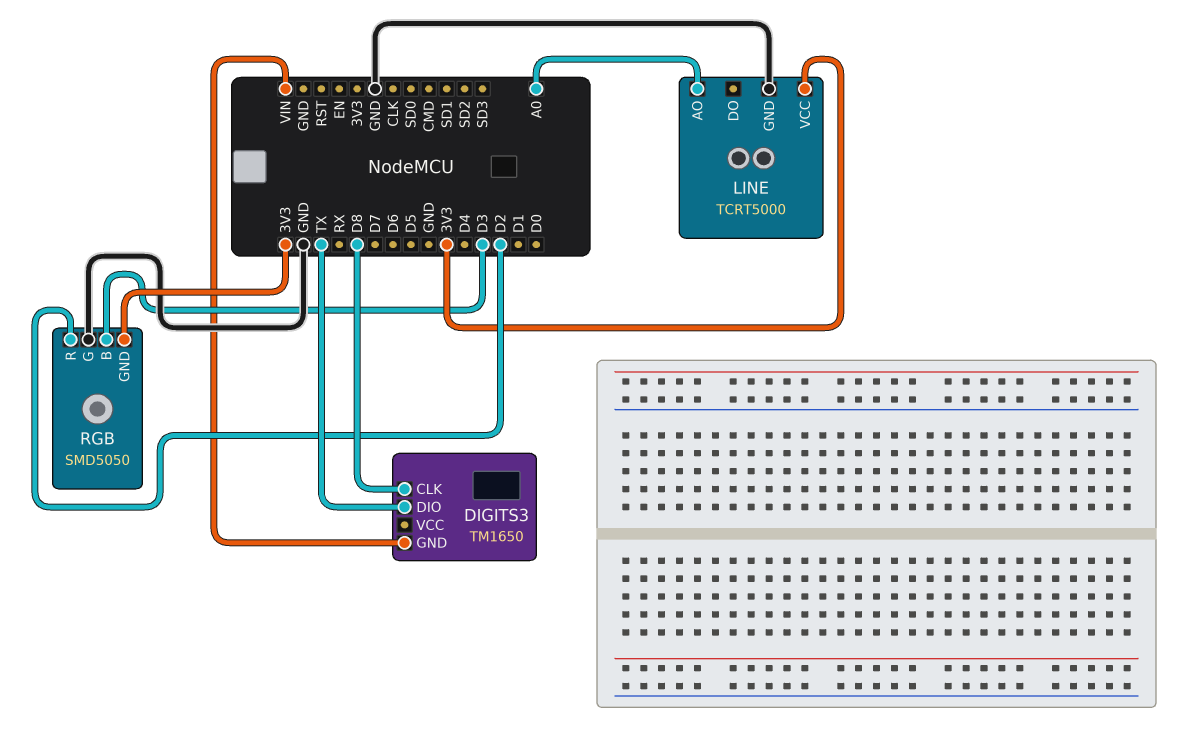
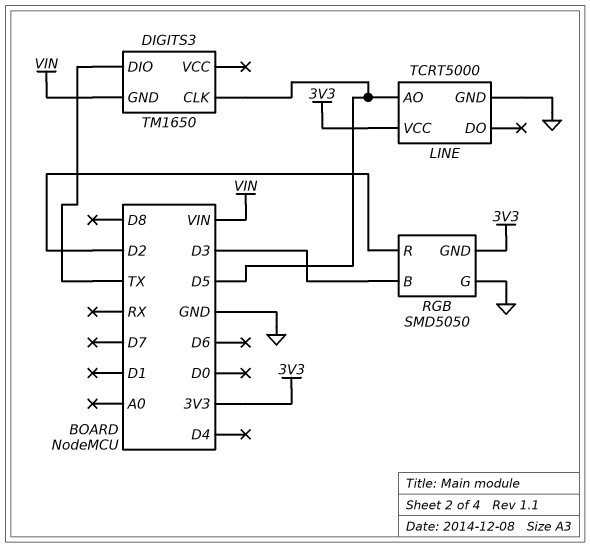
DIGITS3 pin CLK: D8 -> D5
LINE pin AO: A0 -> D5

